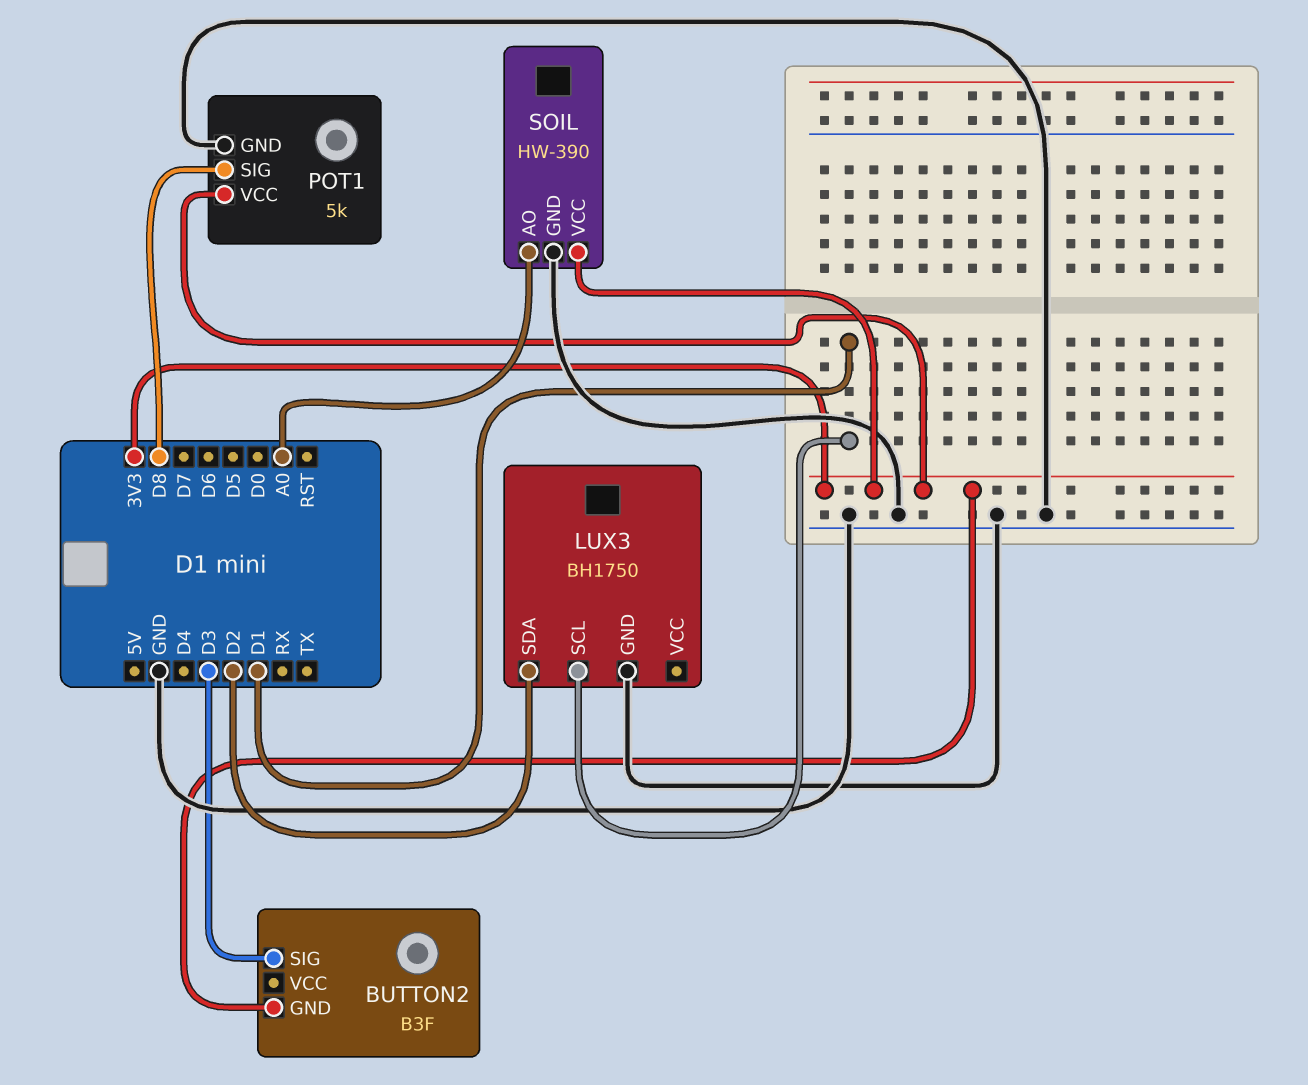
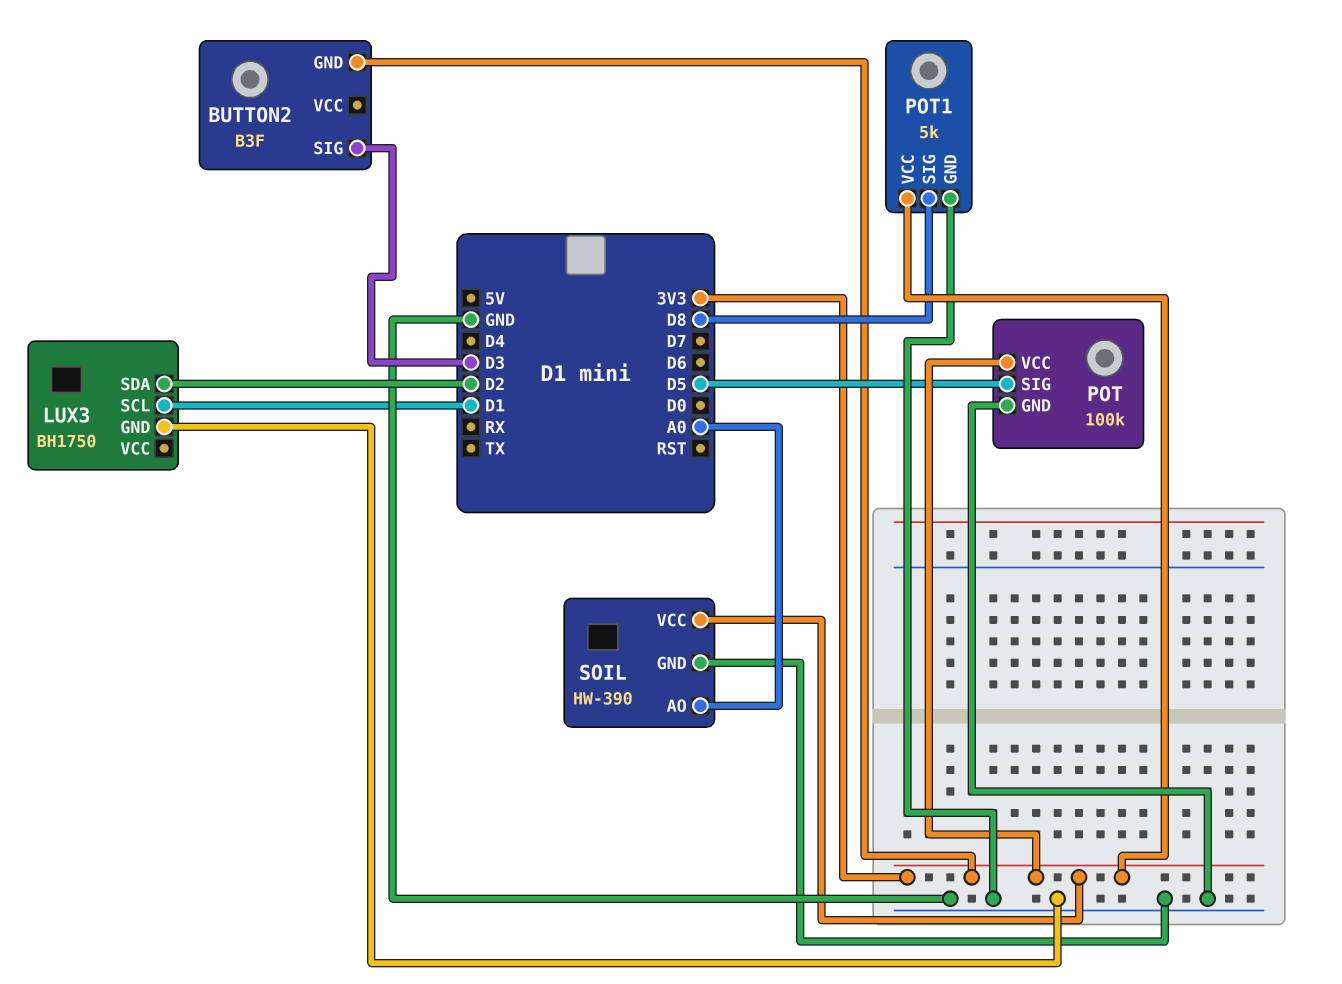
POT: none -> 100k
POT pin GND: none -> GND
POT pin SIG: none -> D5
POT pin VCC: none -> 3V3

